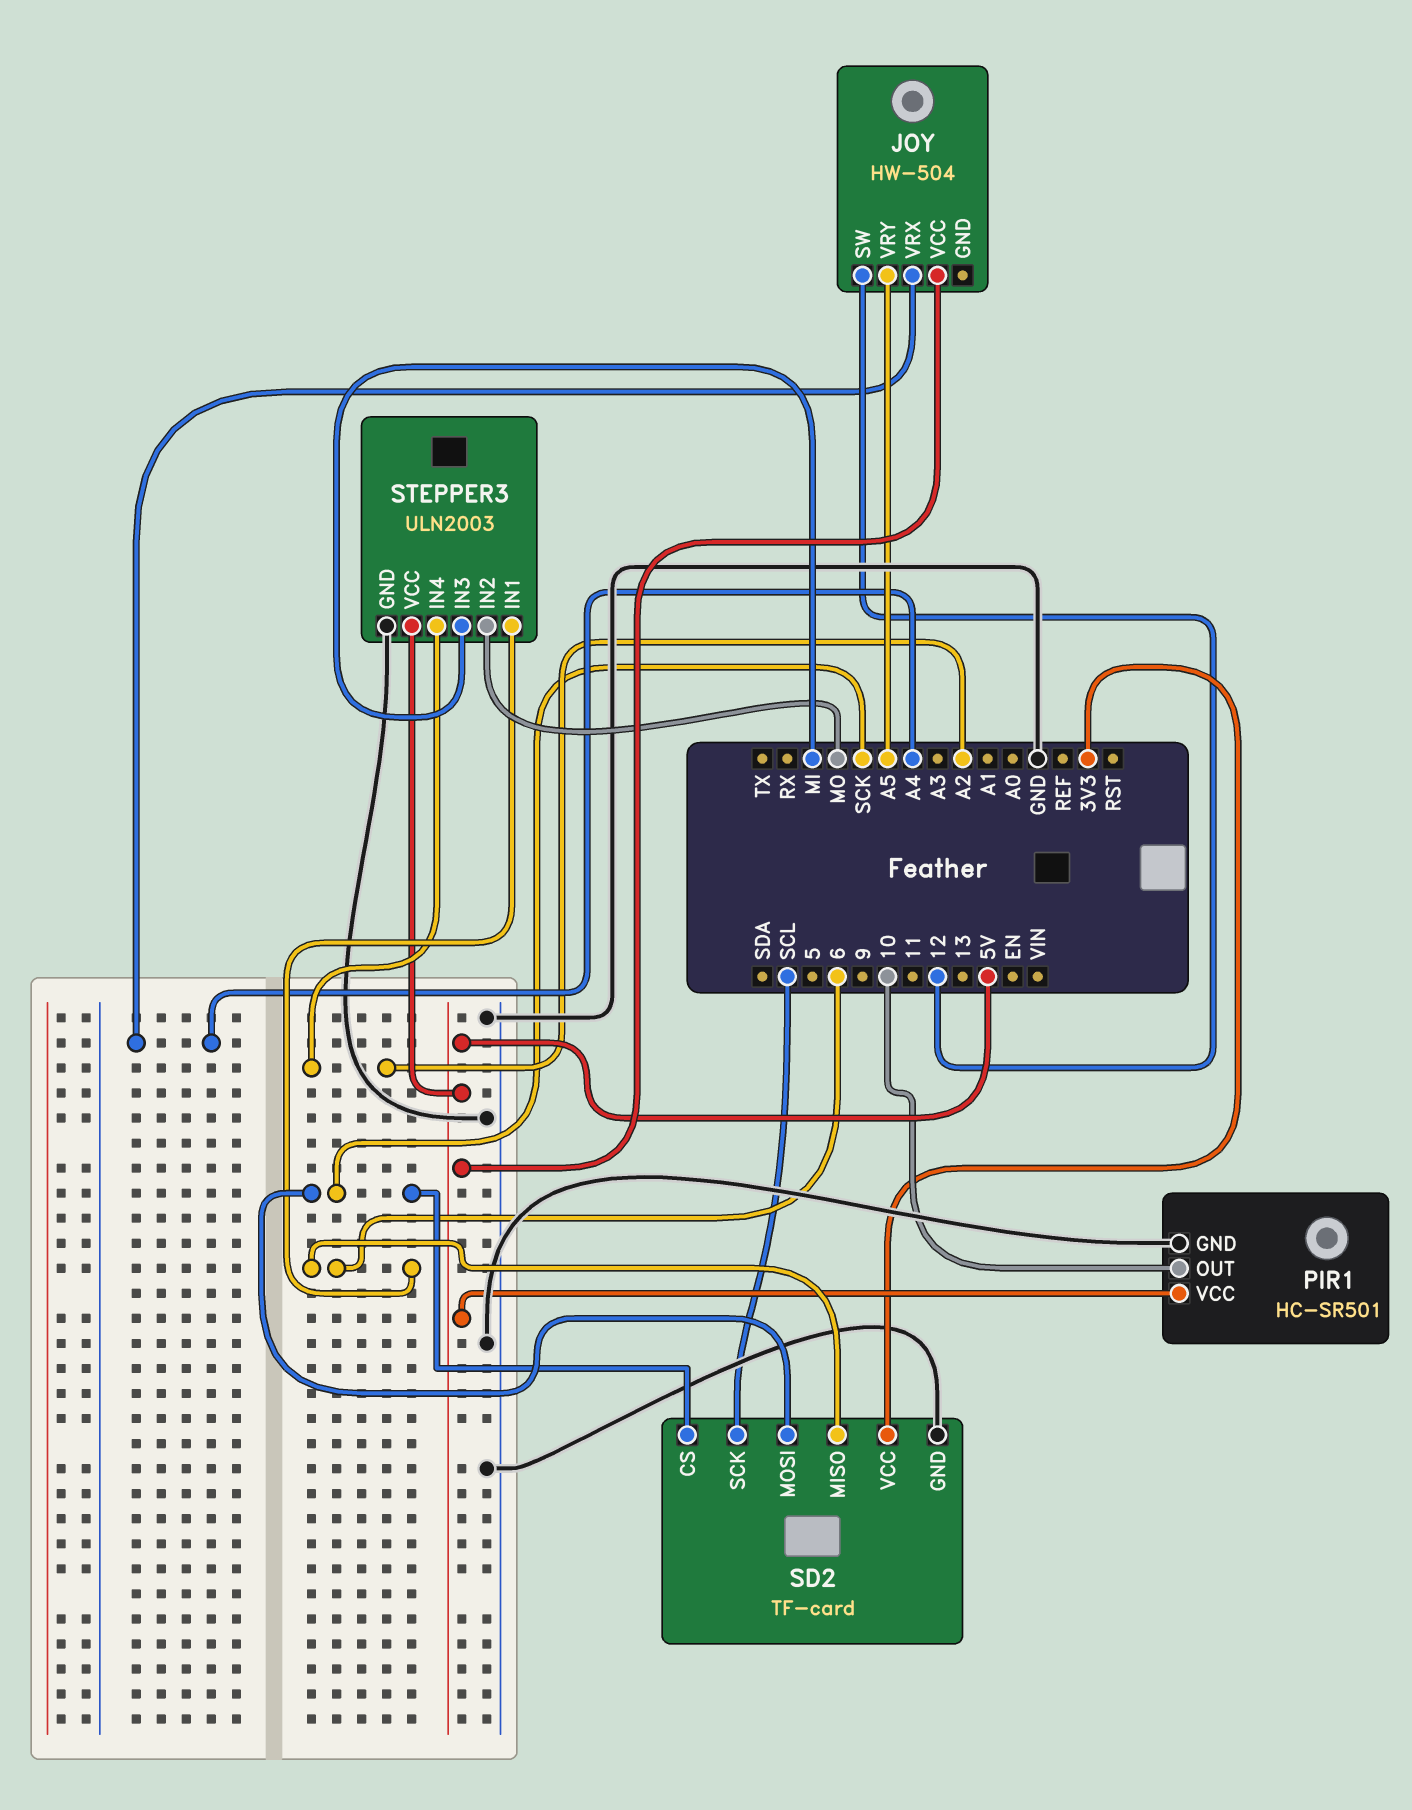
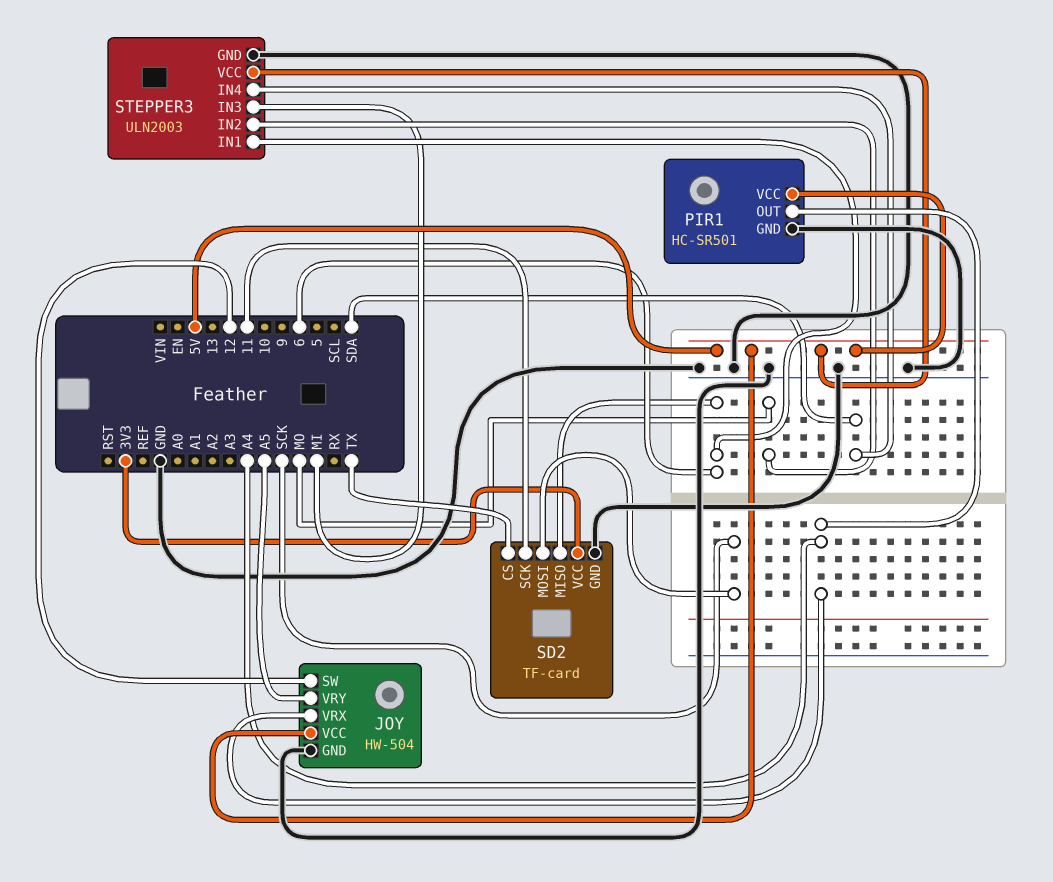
JOY pin GND: none -> GND
PIR1 pin OUT: 10 -> A4
SD2 pin CS: SCK -> TX
SD2 pin SCK: SCL -> 11
STEPPER3 pin IN4: A2 -> SDA

